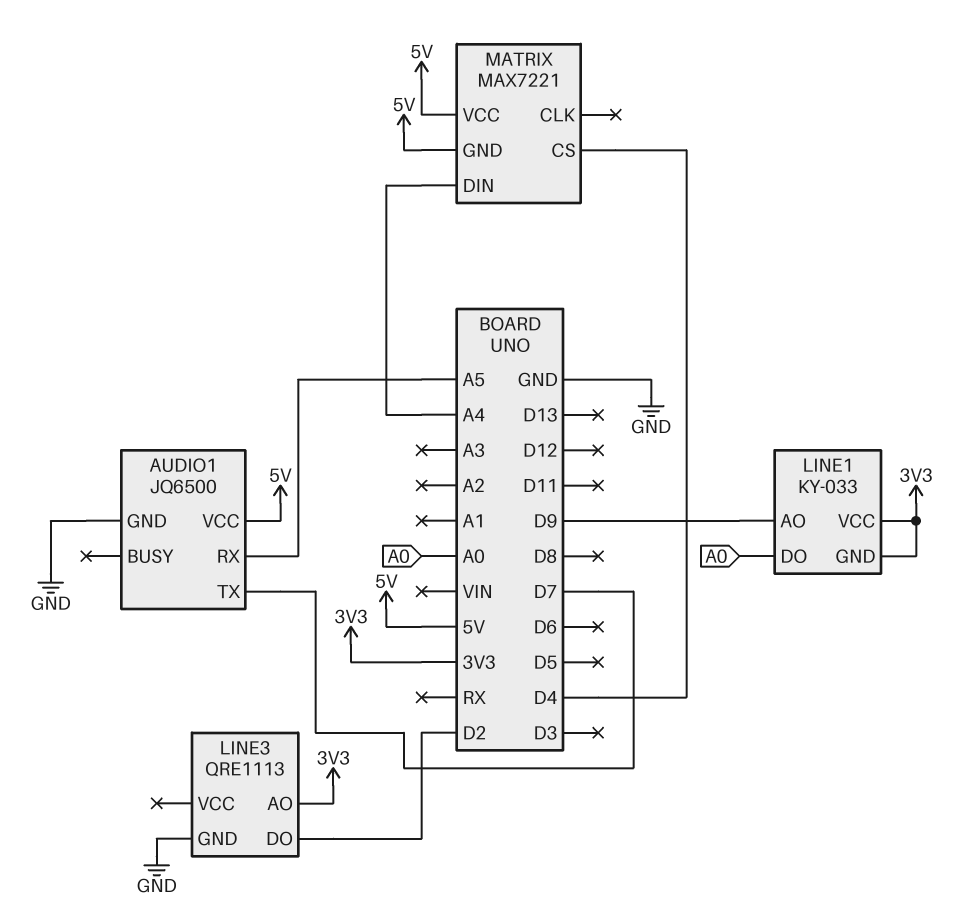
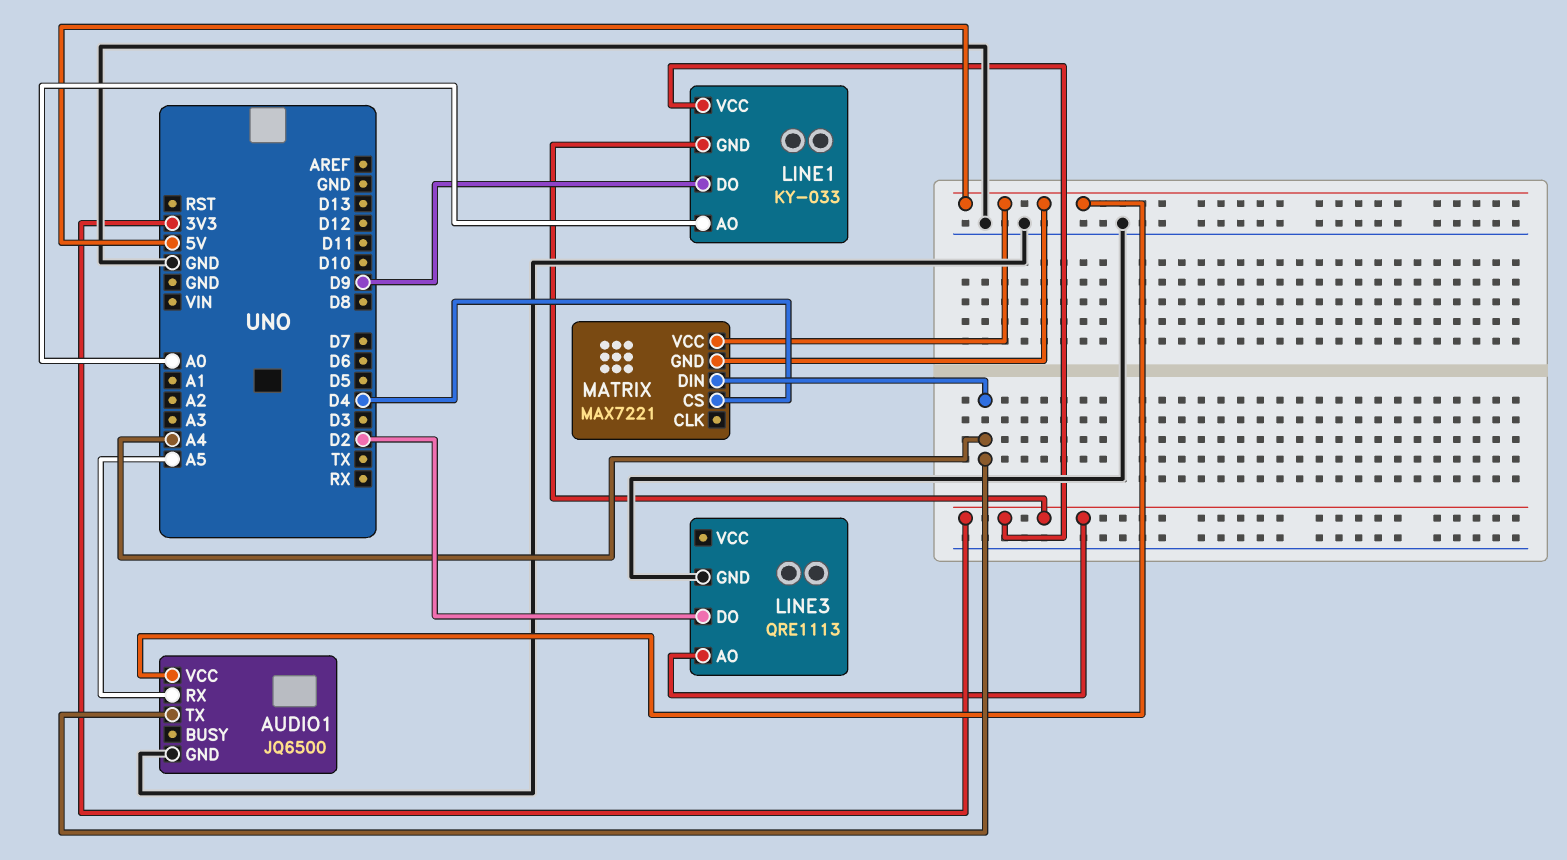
AUDIO1 pin TX: D7 -> A4
LINE1 pin AO: D9 -> A0
LINE1 pin DO: A0 -> D9

